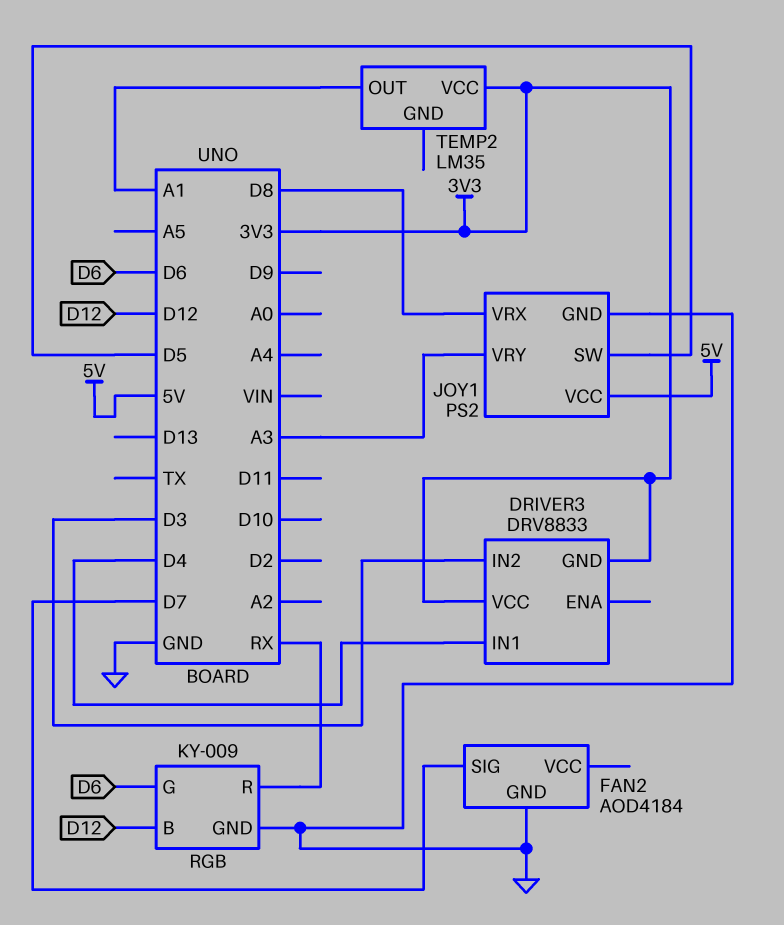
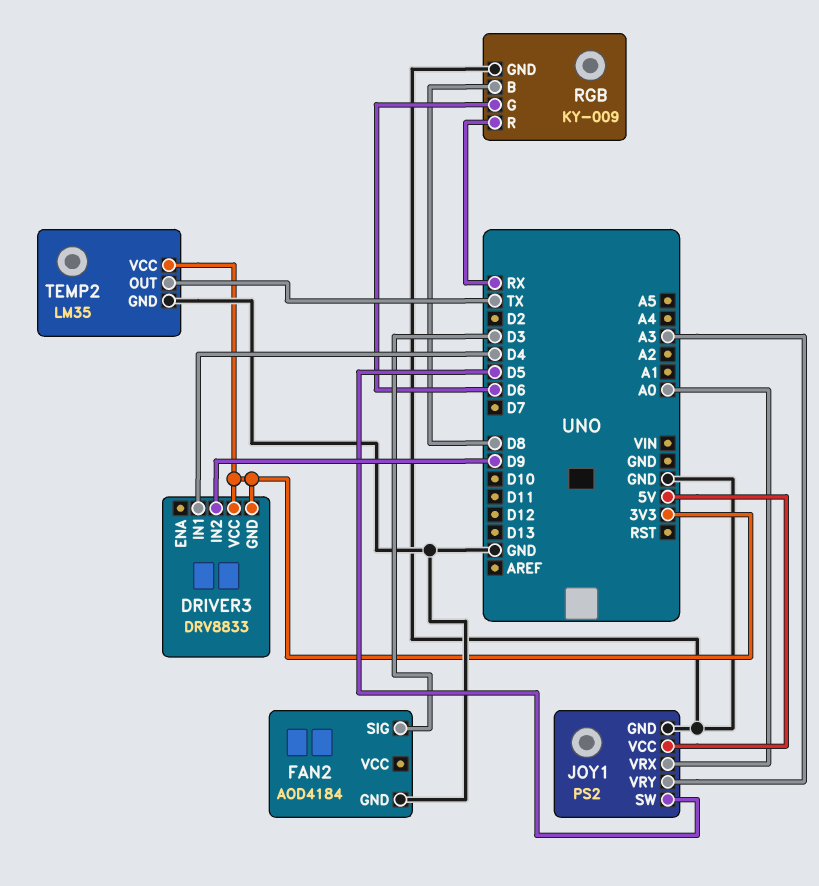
DRIVER3 pin IN2: D3 -> D9
FAN2 pin SIG: D7 -> D3
JOY1 pin VRX: D8 -> A0
RGB pin B: D12 -> D8
TEMP2 pin GND: none -> GND
TEMP2 pin OUT: A1 -> TX

